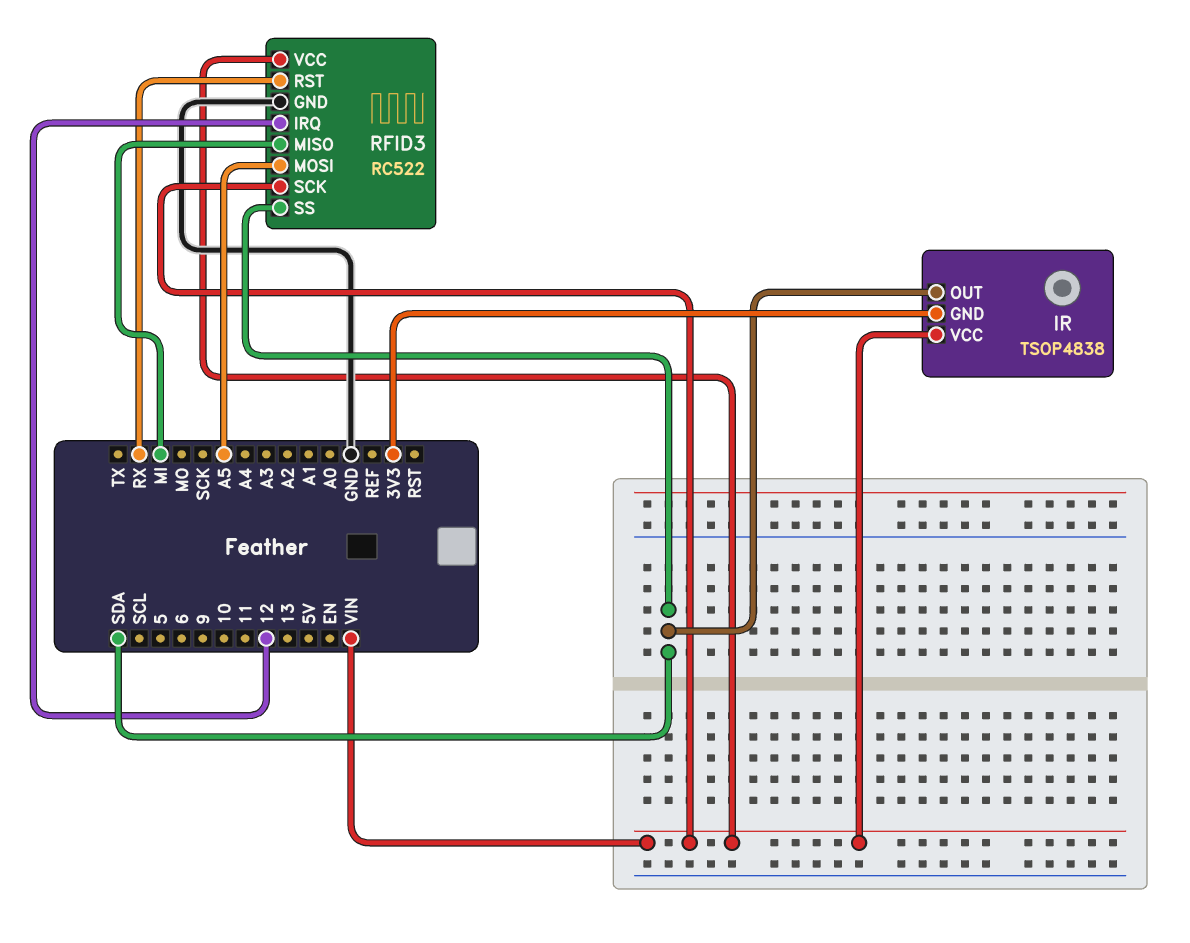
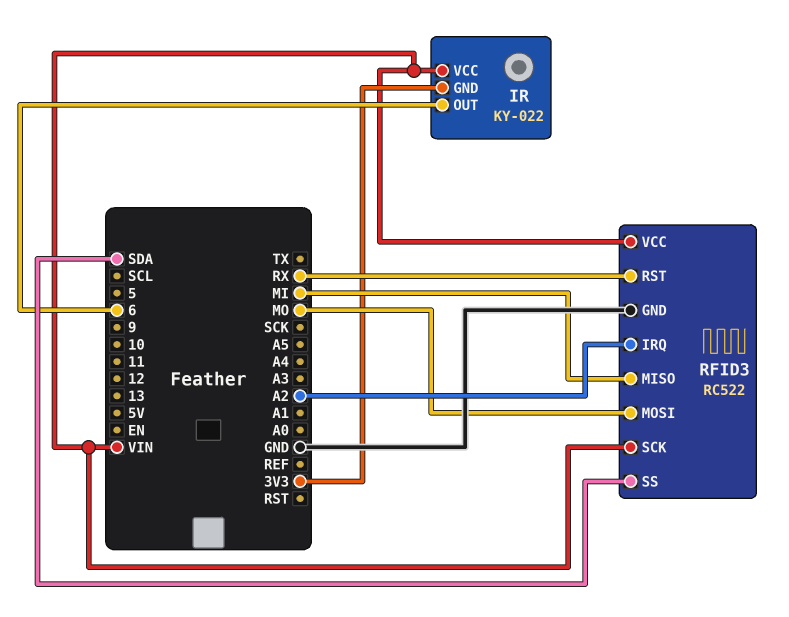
IR: TSOP4838 -> KY-022
IR pin OUT: SDA -> 6
RFID3 pin IRQ: 12 -> A2
RFID3 pin MOSI: A5 -> MO

